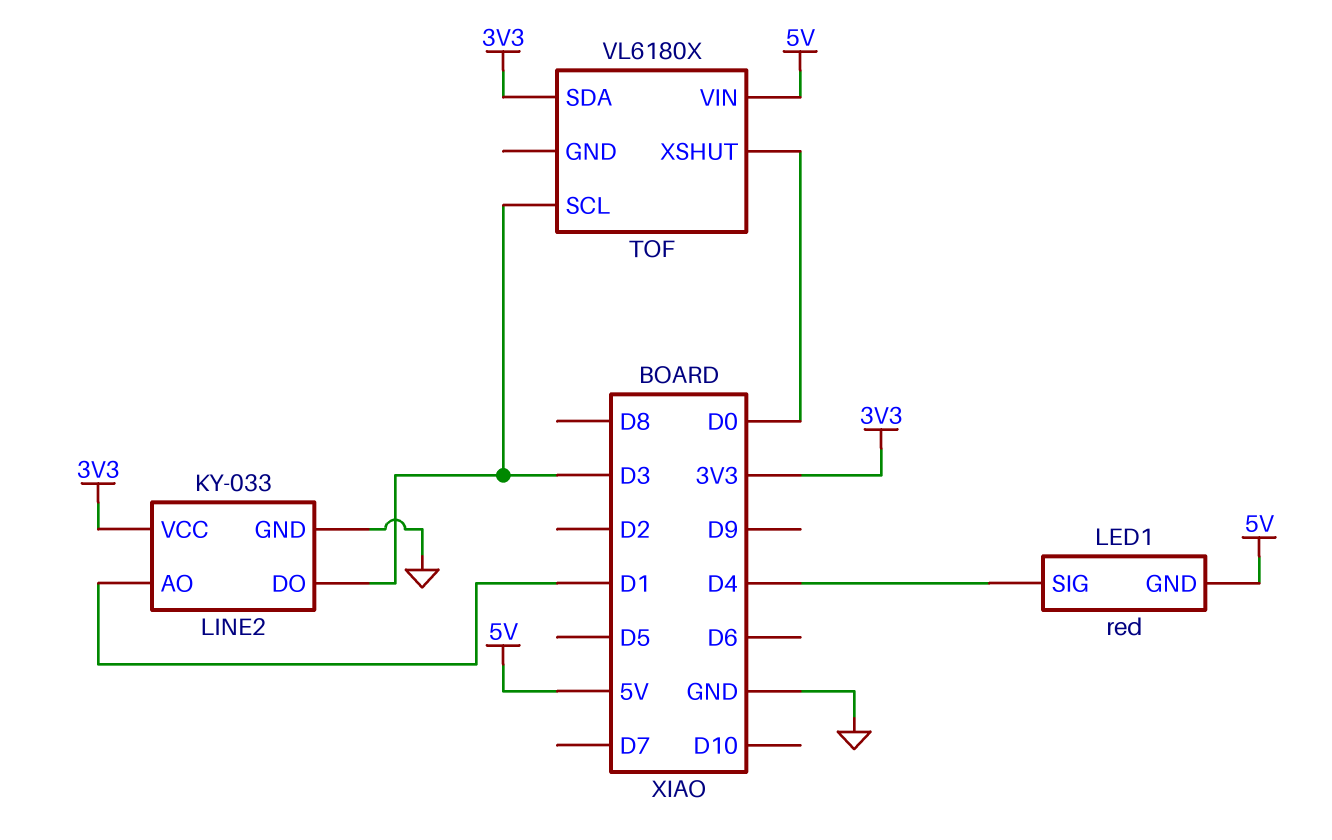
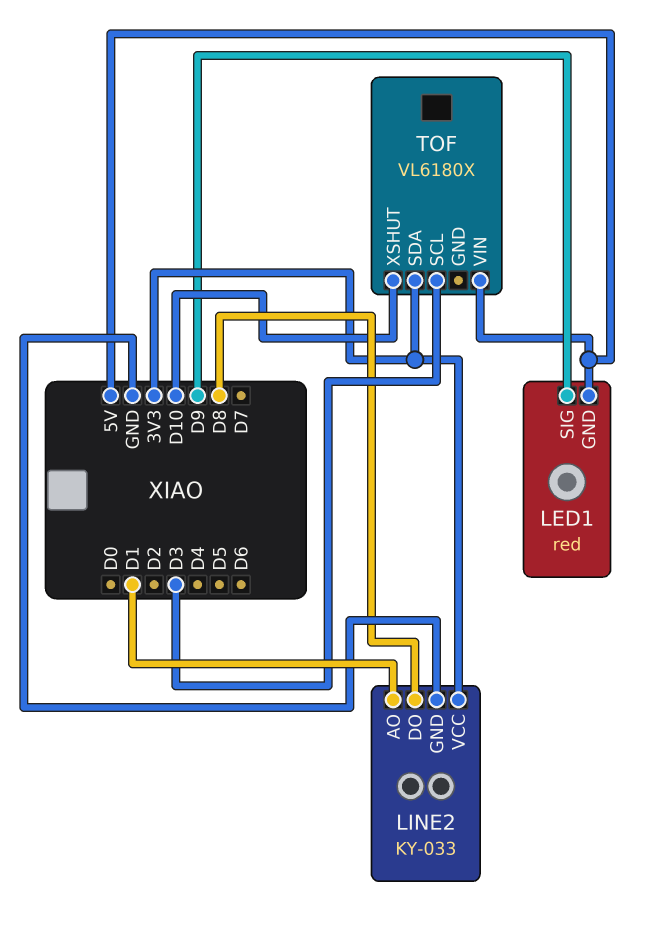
LED1 pin SIG: D4 -> D9
LINE2 pin DO: D3 -> D8
TOF pin XSHUT: D0 -> D10

